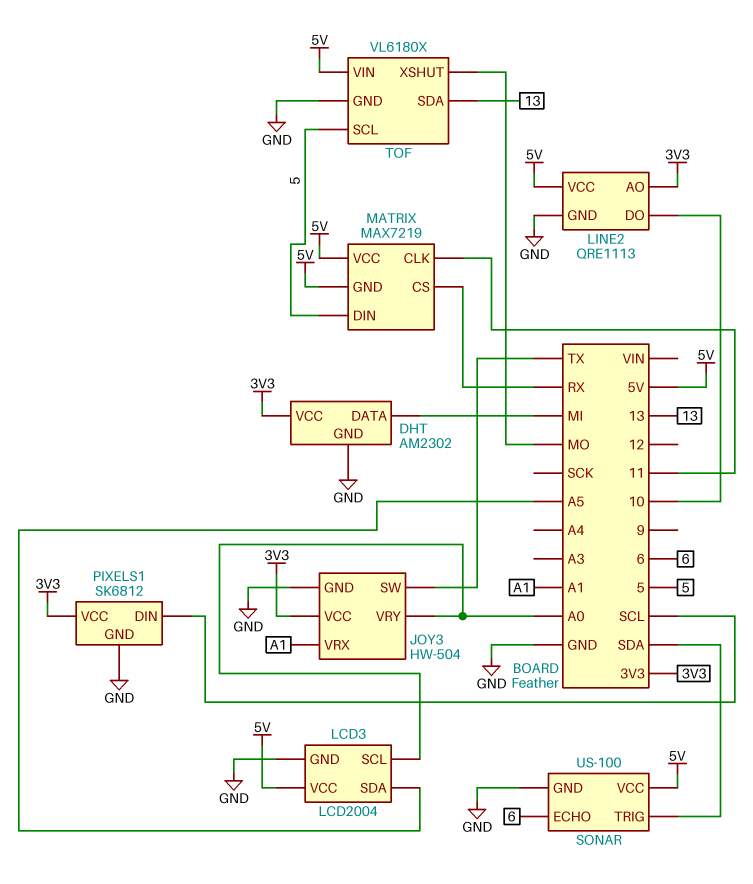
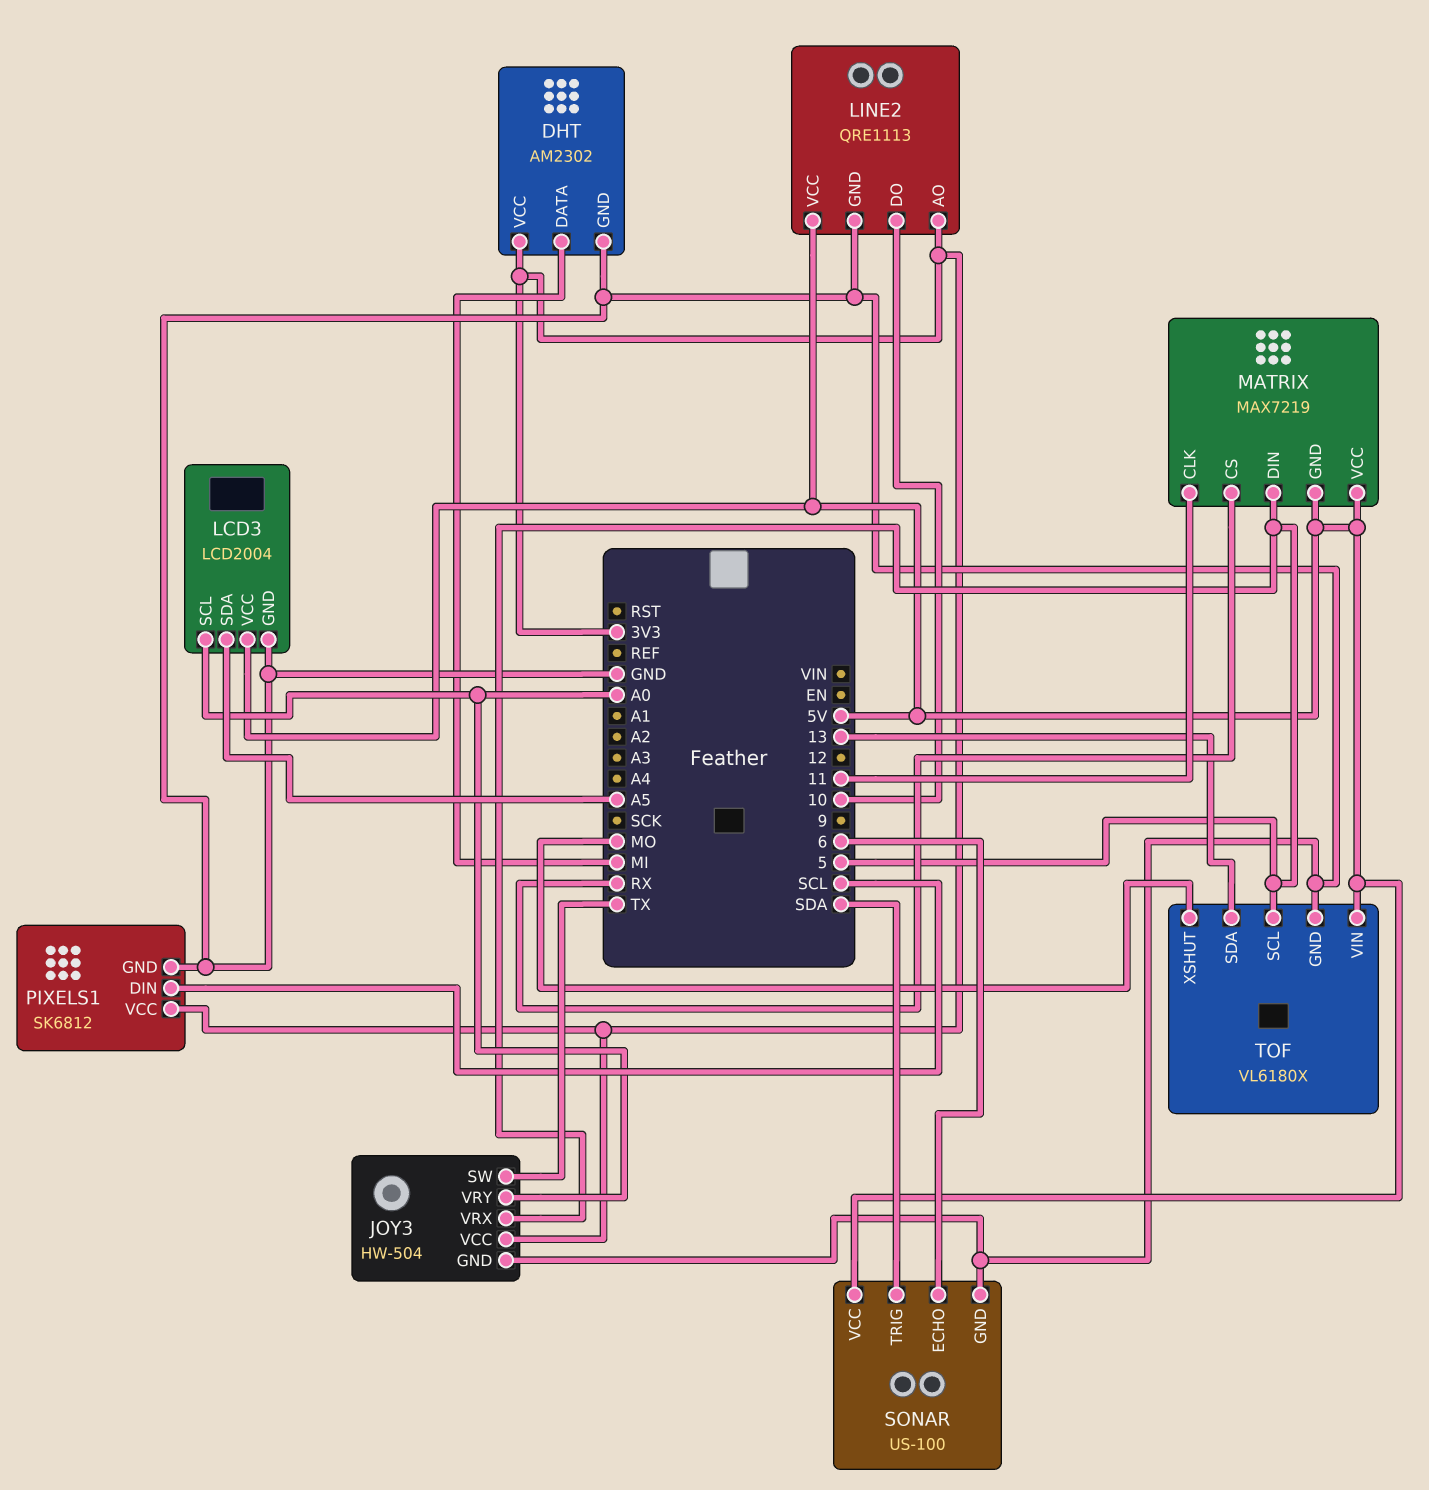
JOY3 pin VRX: A1 -> 5

